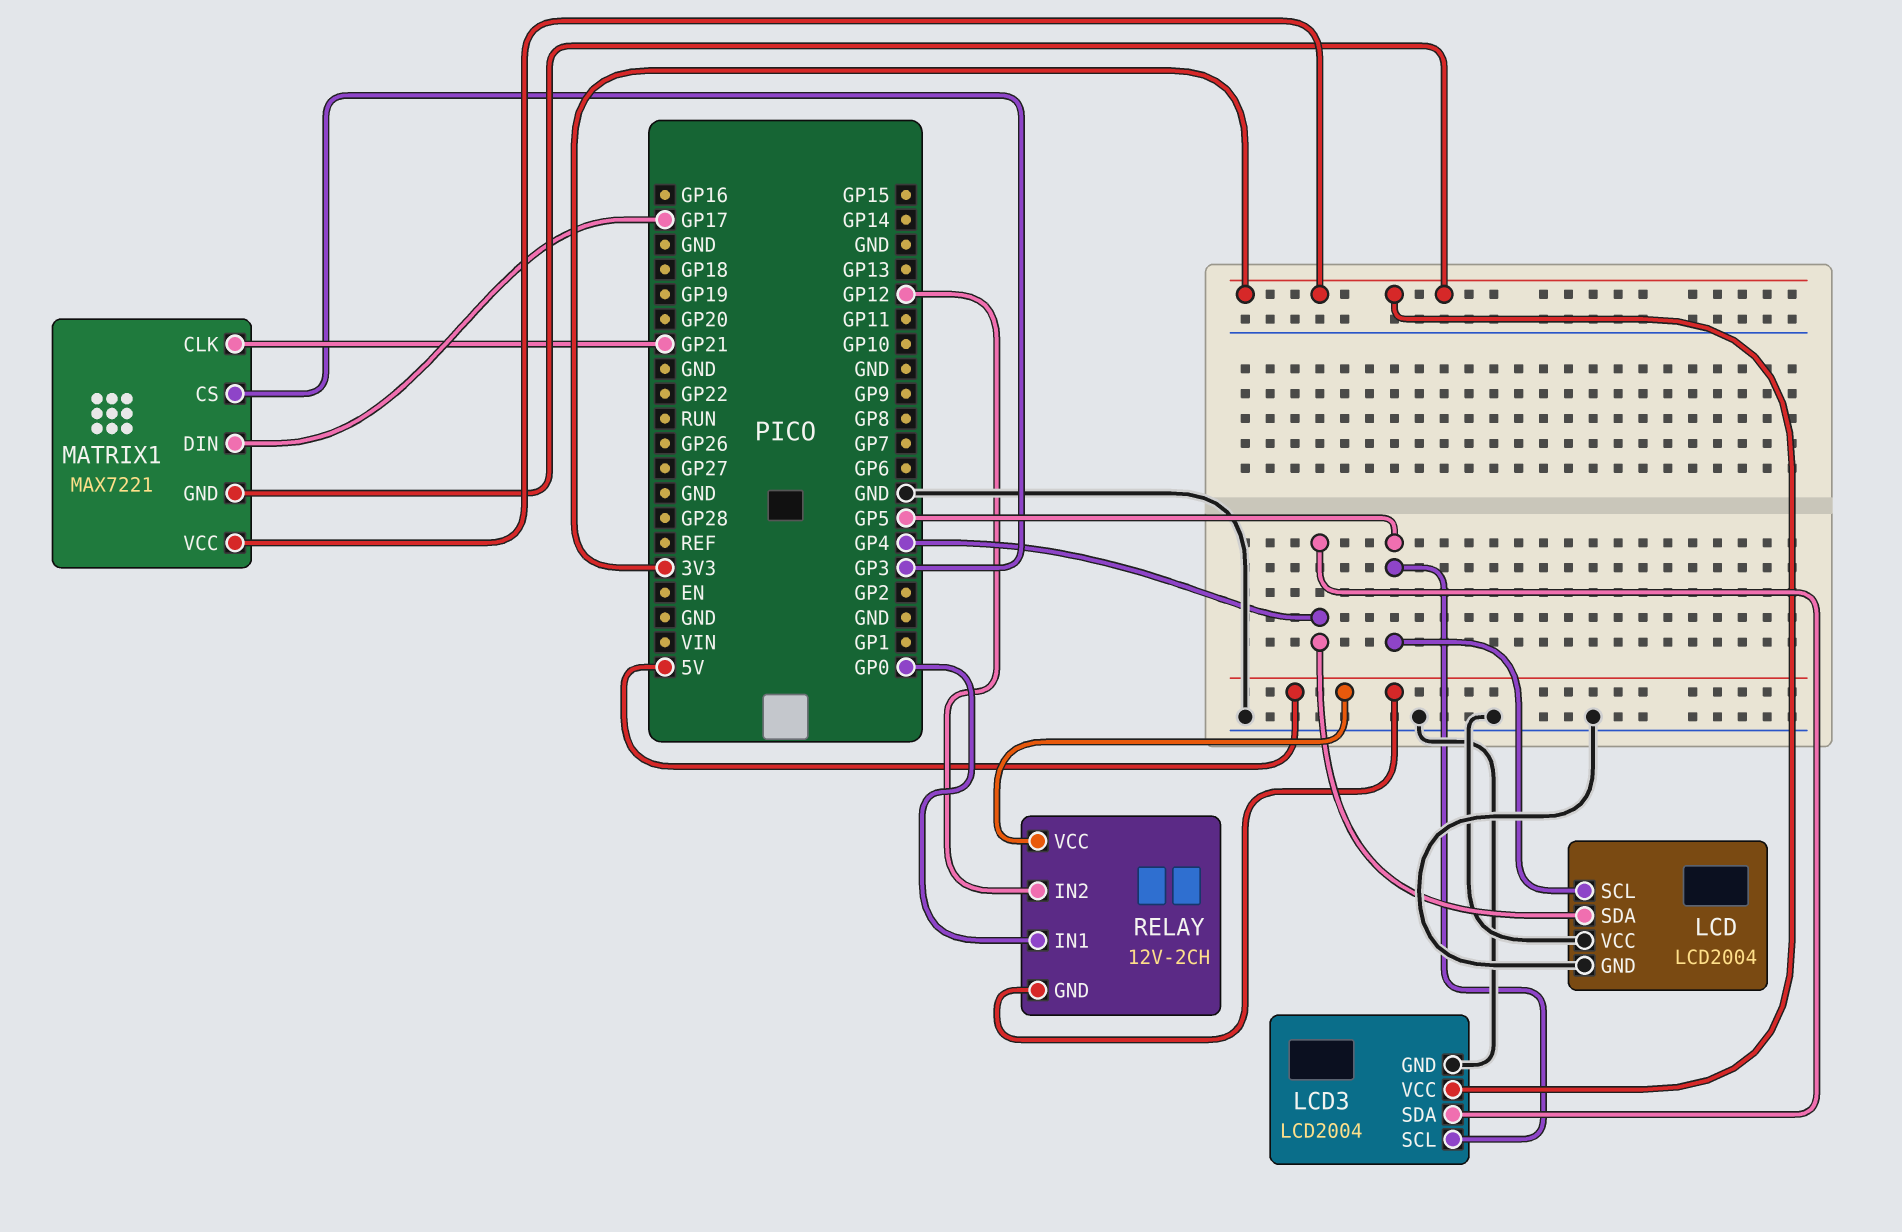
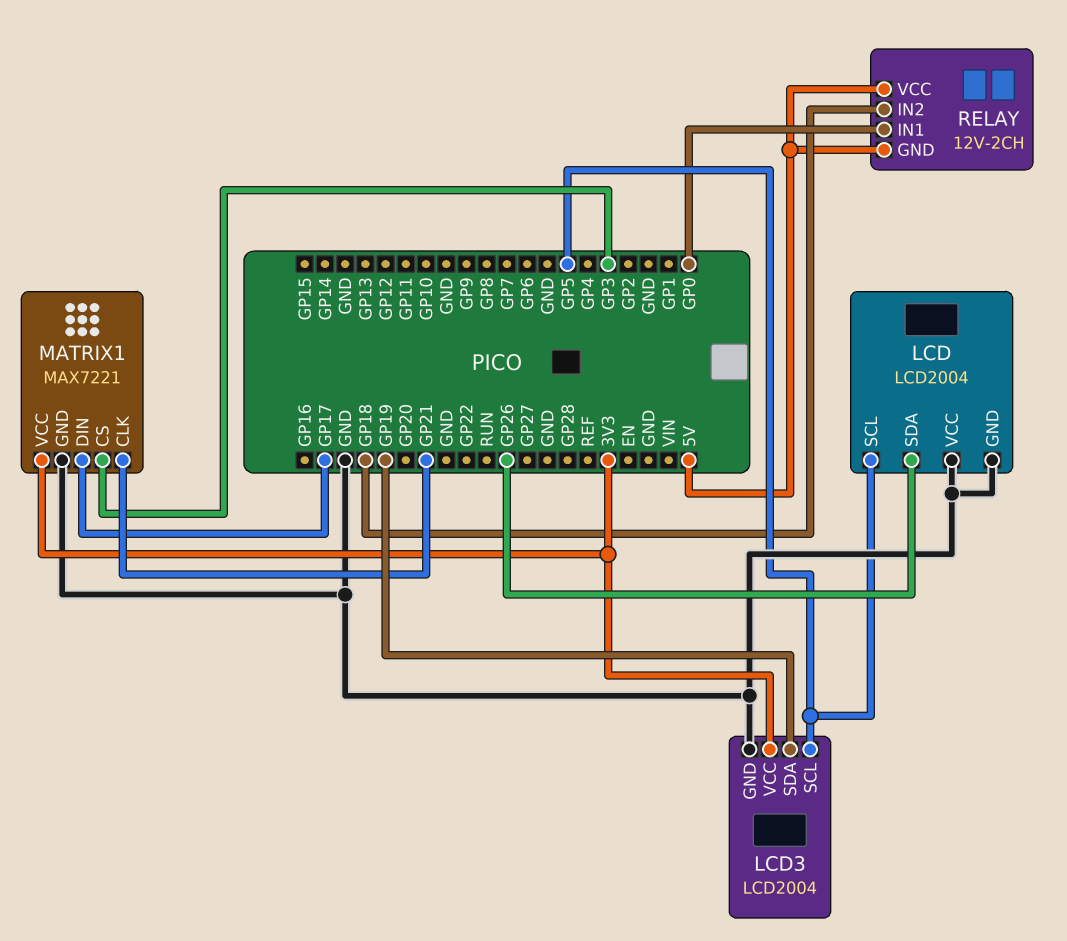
LCD pin SDA: GP4 -> GP26
LCD3 pin SDA: GP4 -> GP19
MATRIX1 pin GND: 3V3 -> GND
RELAY pin IN2: GP12 -> GP18

